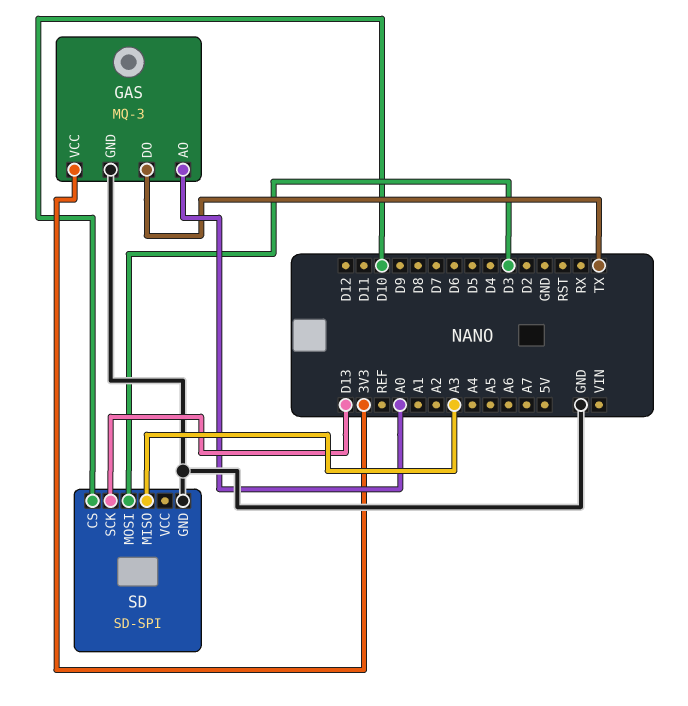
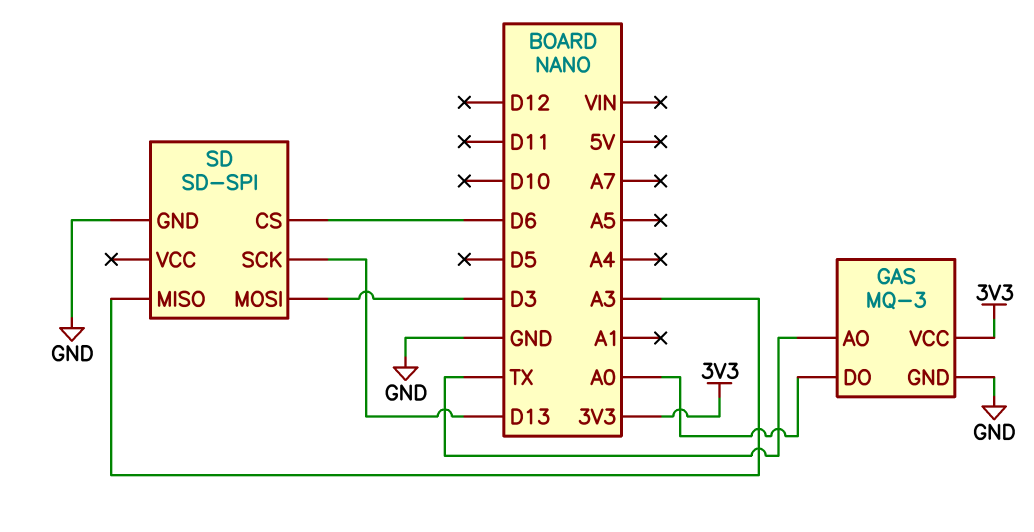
GAS pin AO: A0 -> TX
GAS pin DO: TX -> A0
SD pin CS: D10 -> D6

